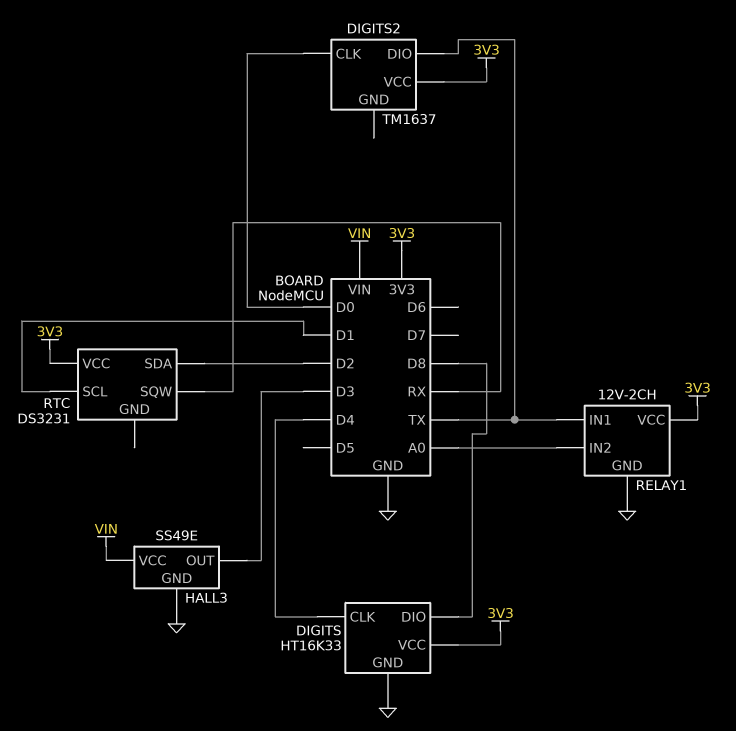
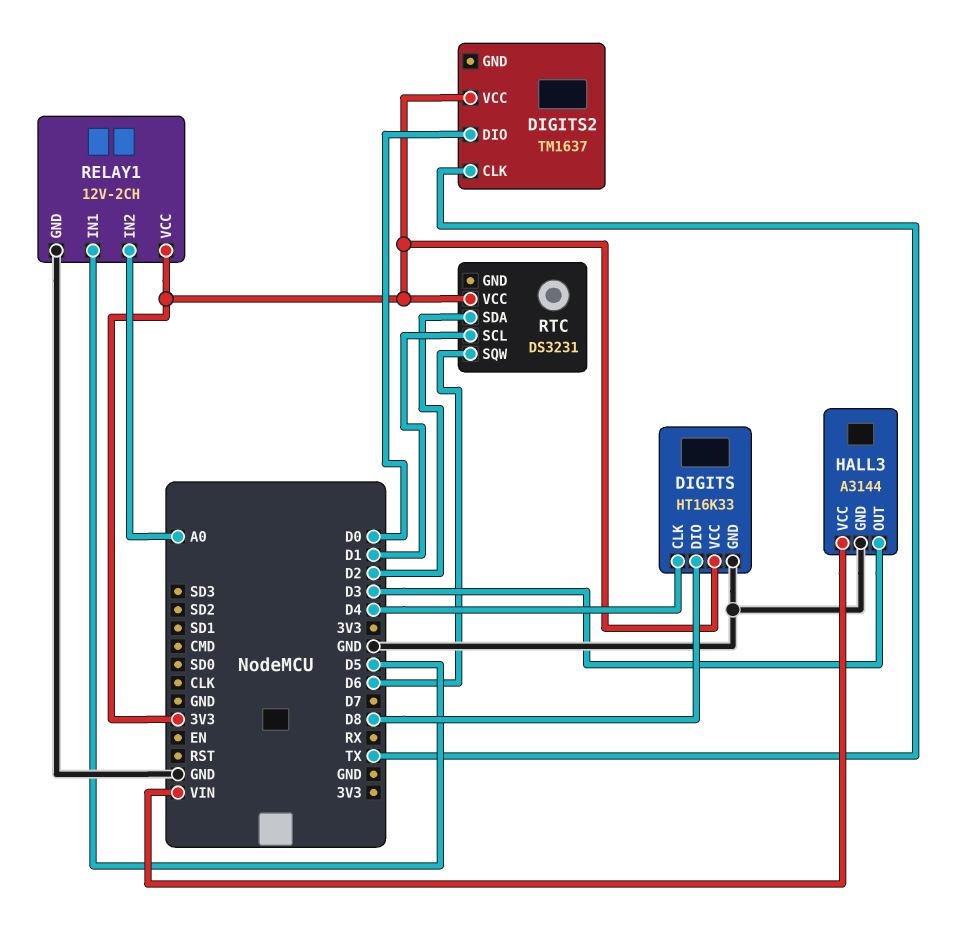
DIGITS2 pin CLK: D0 -> TX
DIGITS2 pin DIO: TX -> D0
HALL3: SS49E -> A3144
RELAY1 pin IN1: TX -> D5
RTC pin SQW: RX -> D6

